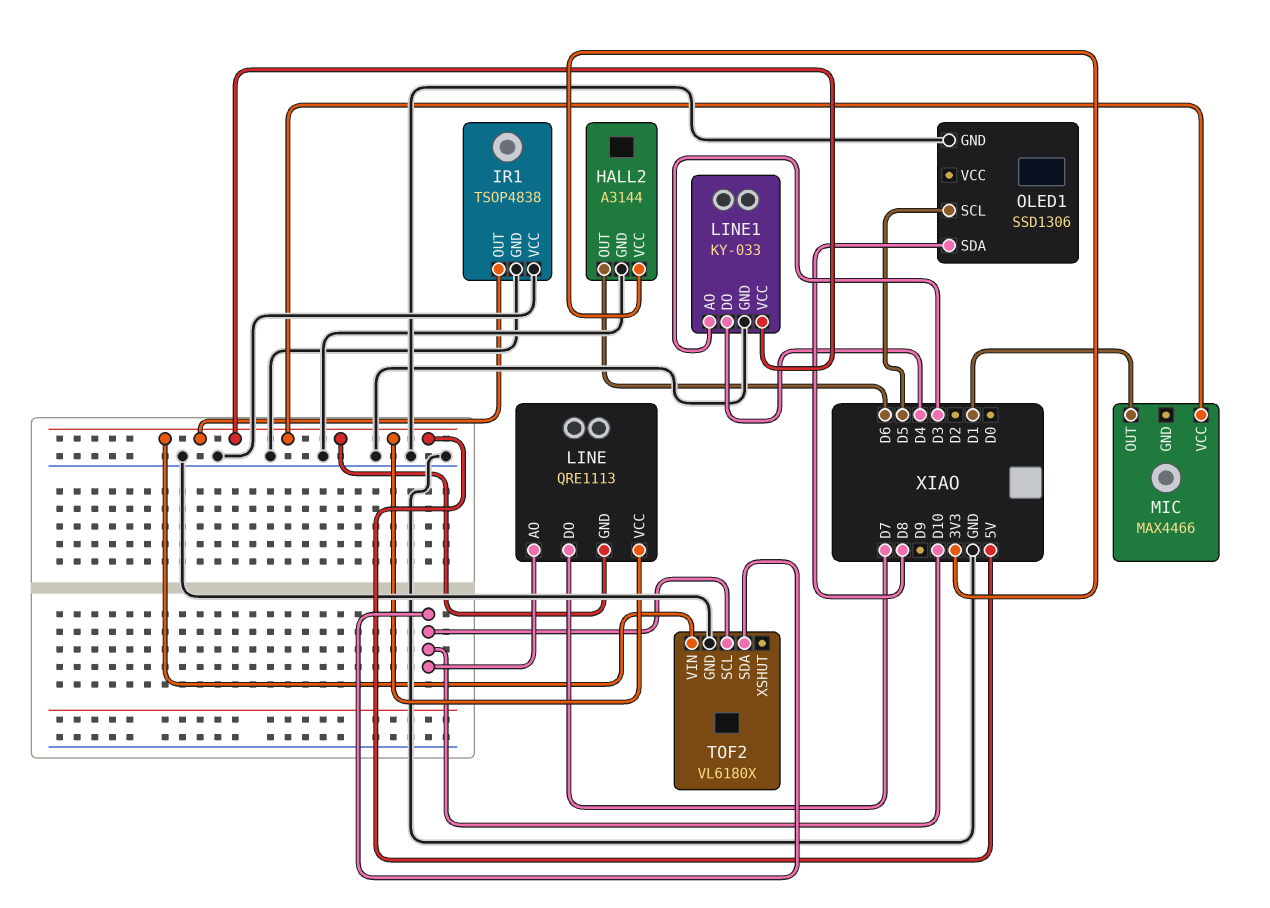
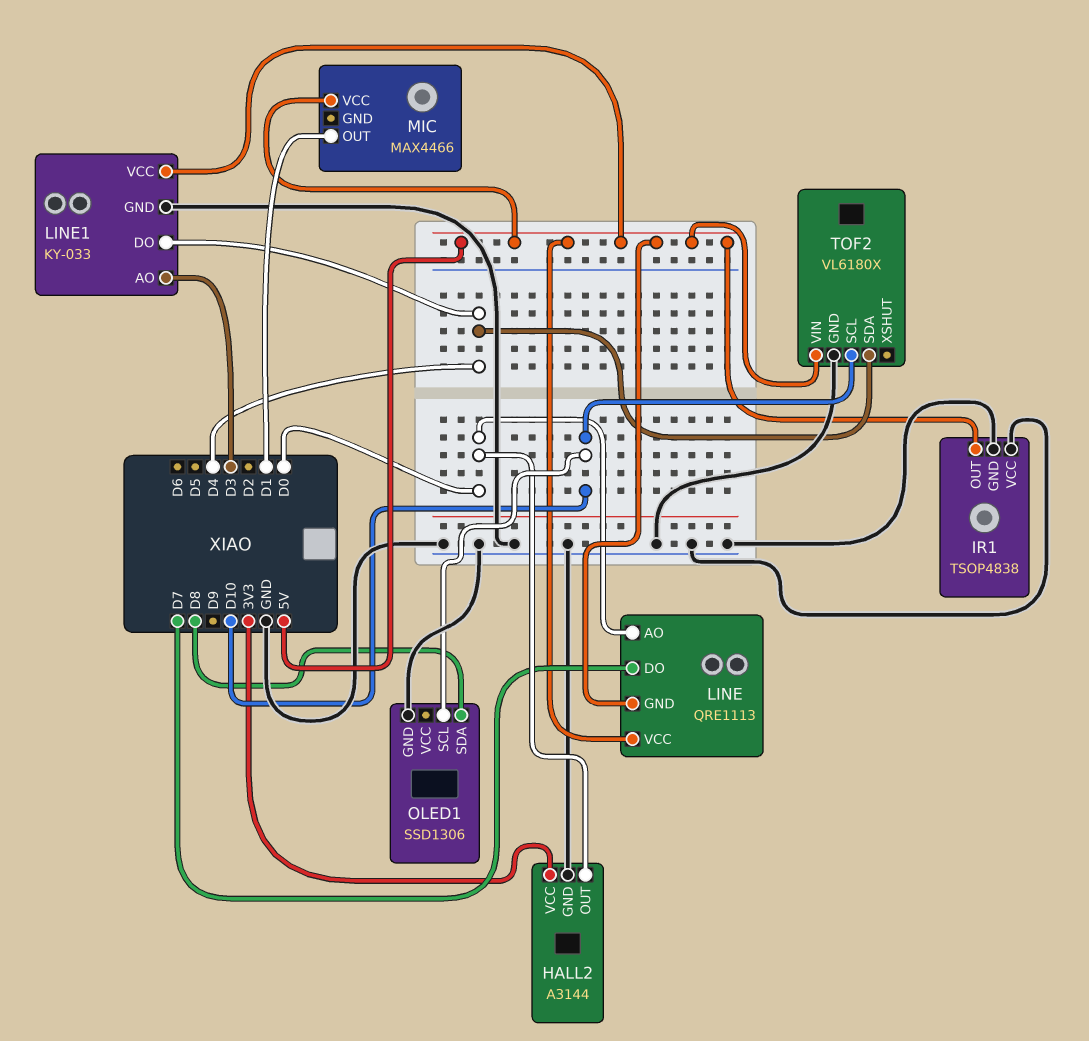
HALL2 pin OUT: D6 -> D0
LINE pin AO: D10 -> D0
OLED1 pin SCL: D5 -> D10
TOF2 pin SDA: D10 -> D4

